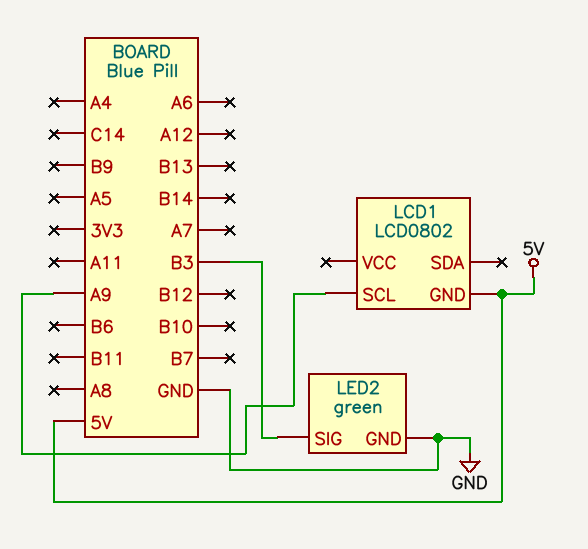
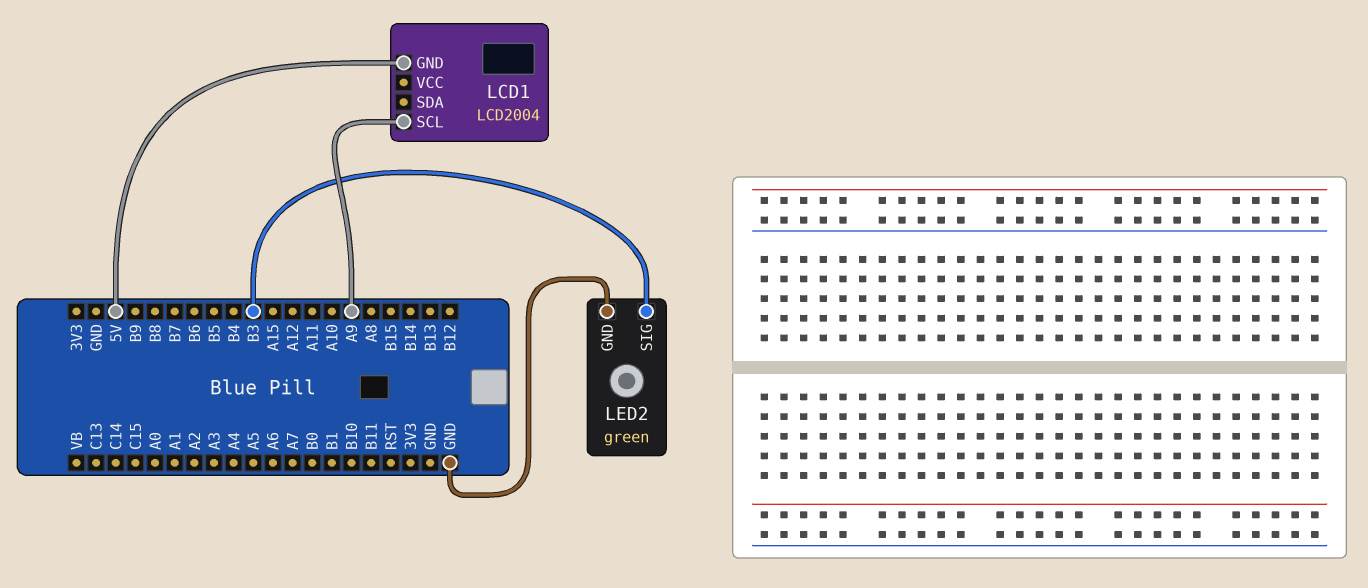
LCD1: LCD0802 -> LCD2004

